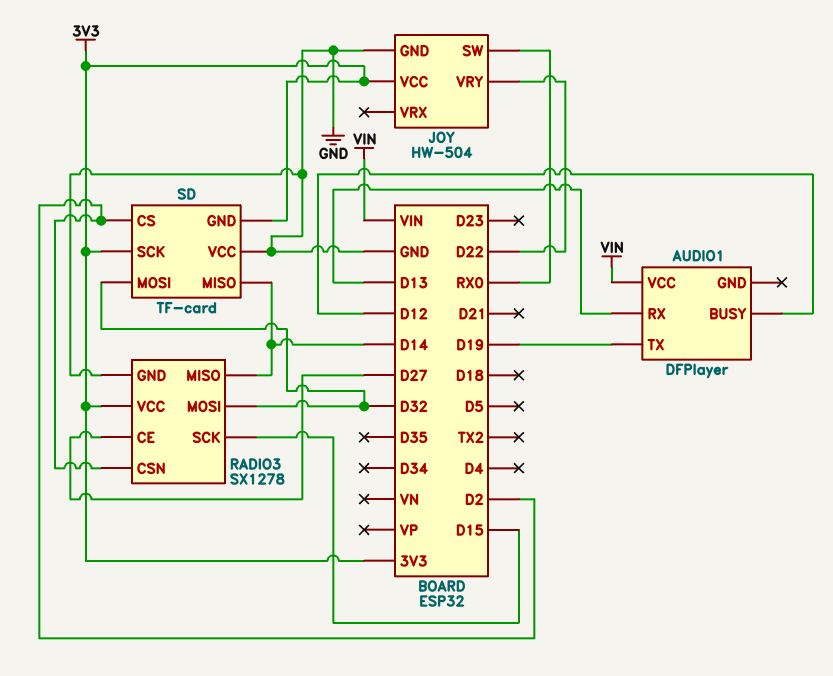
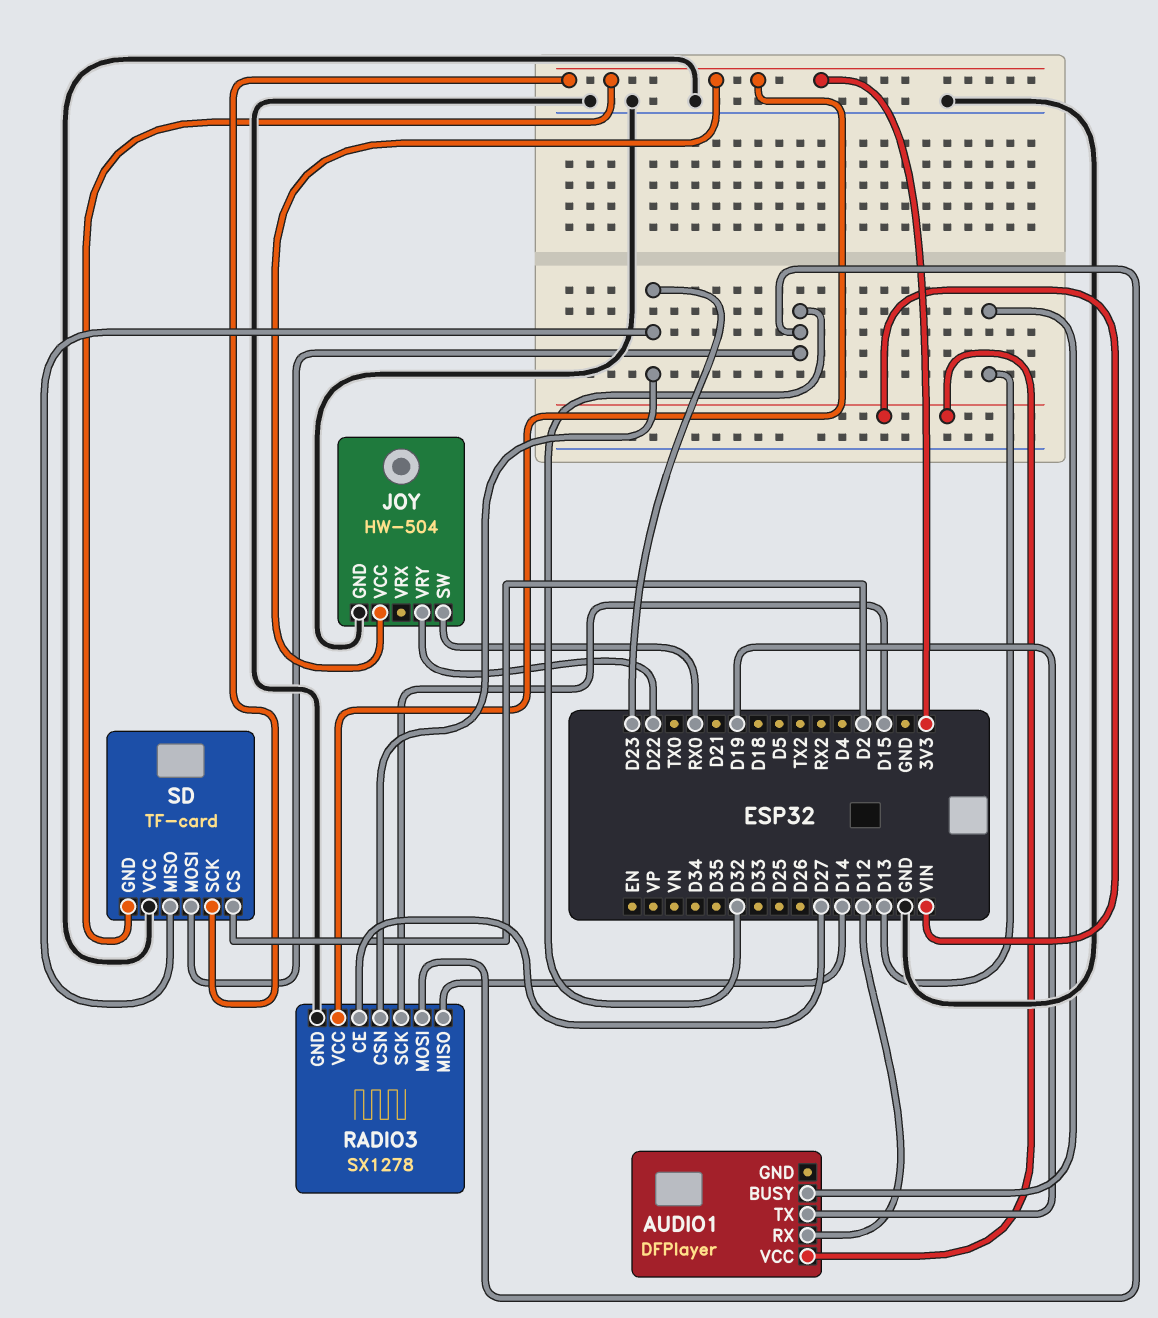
AUDIO1 pin BUSY: D12 -> D13
AUDIO1 pin RX: D13 -> D12
RADIO3 pin CSN: D2 -> D23
SD pin MISO: D14 -> D23

